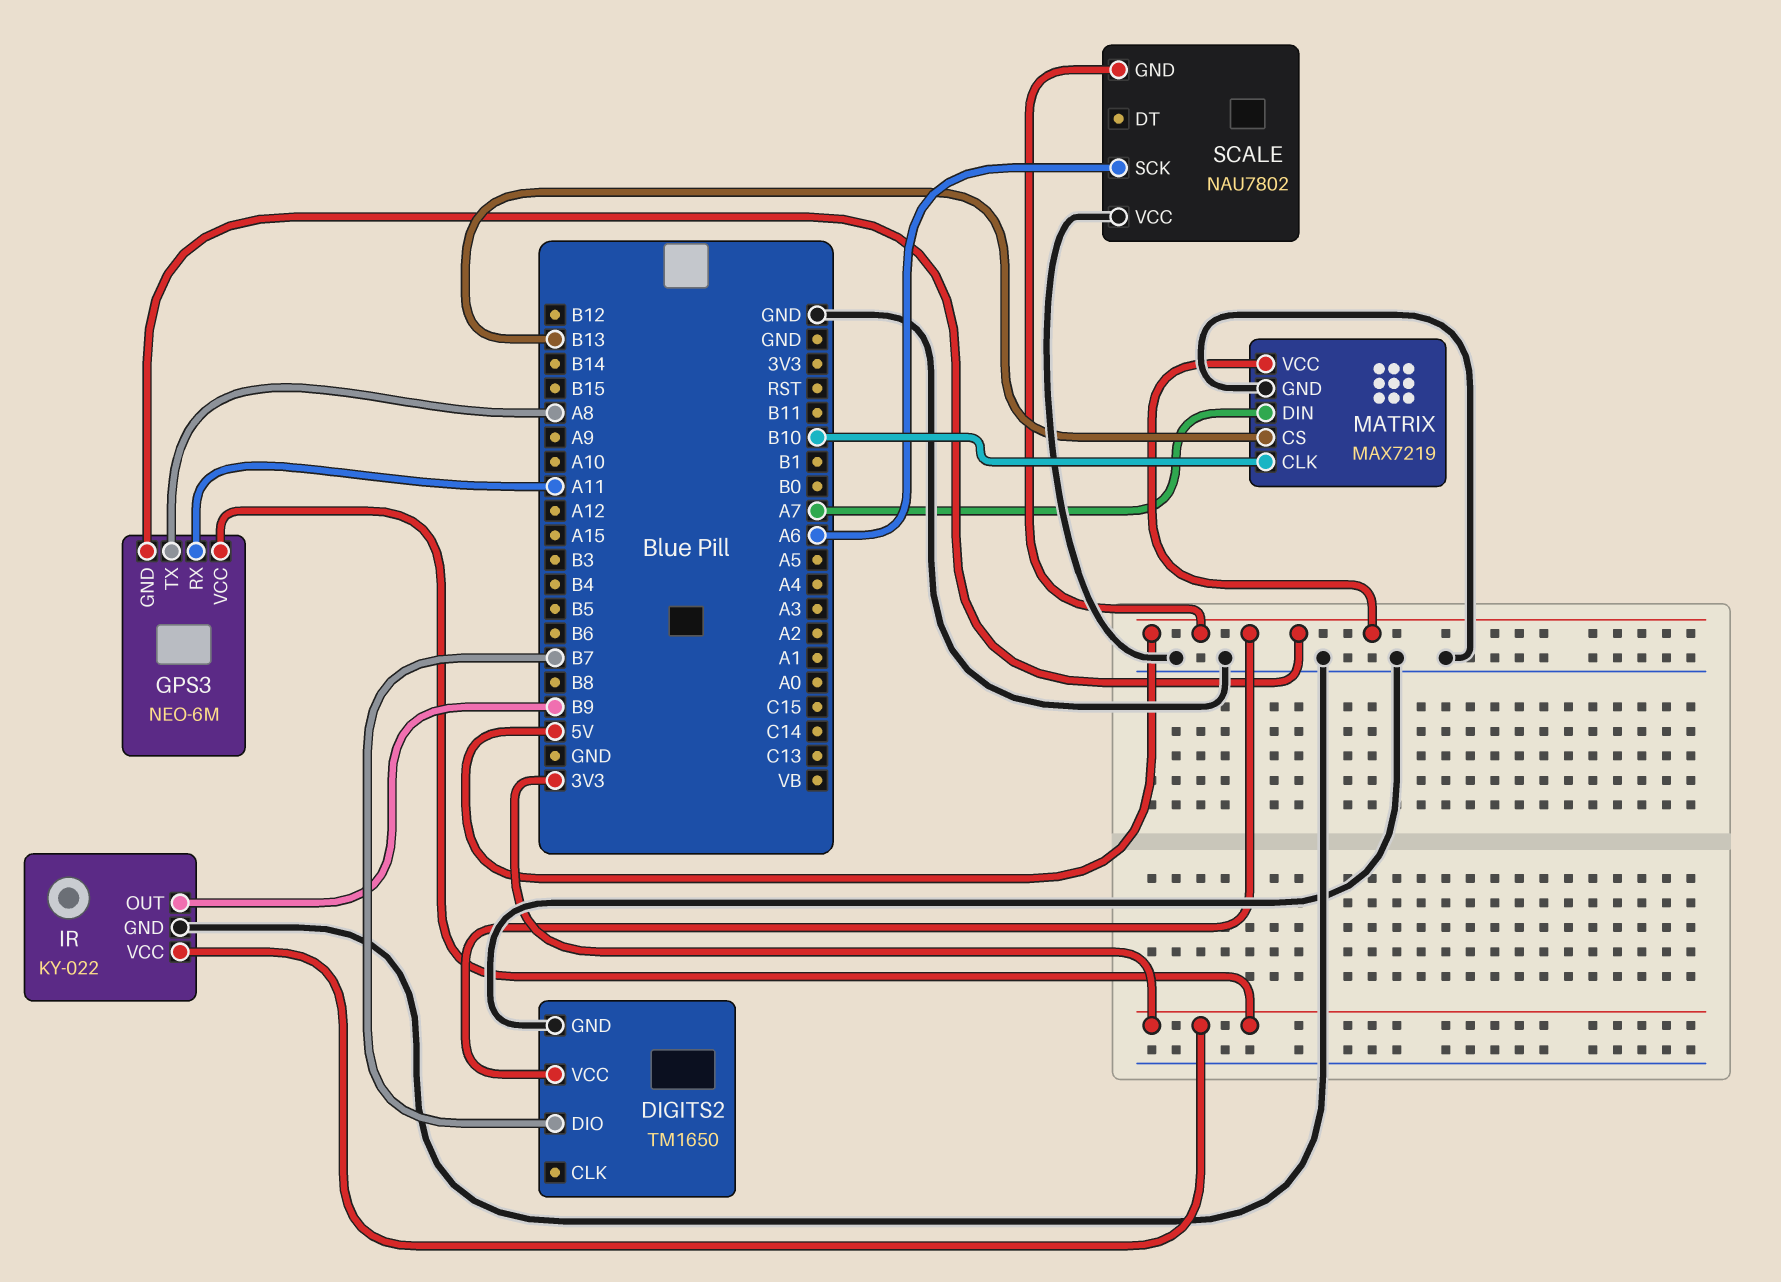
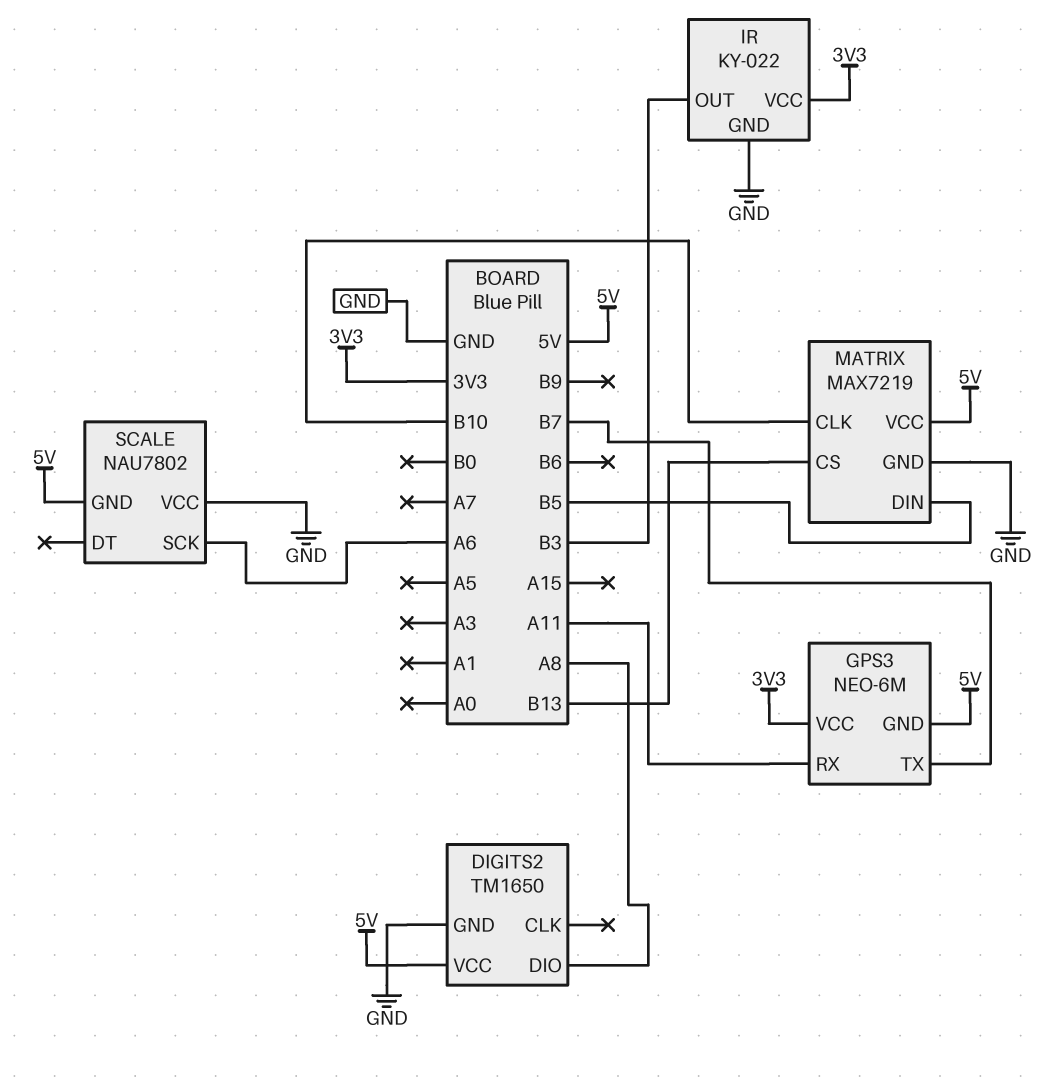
DIGITS2 pin DIO: B7 -> A8
GPS3 pin TX: A8 -> B7
IR pin OUT: B9 -> B3
MATRIX pin DIN: A7 -> B5

